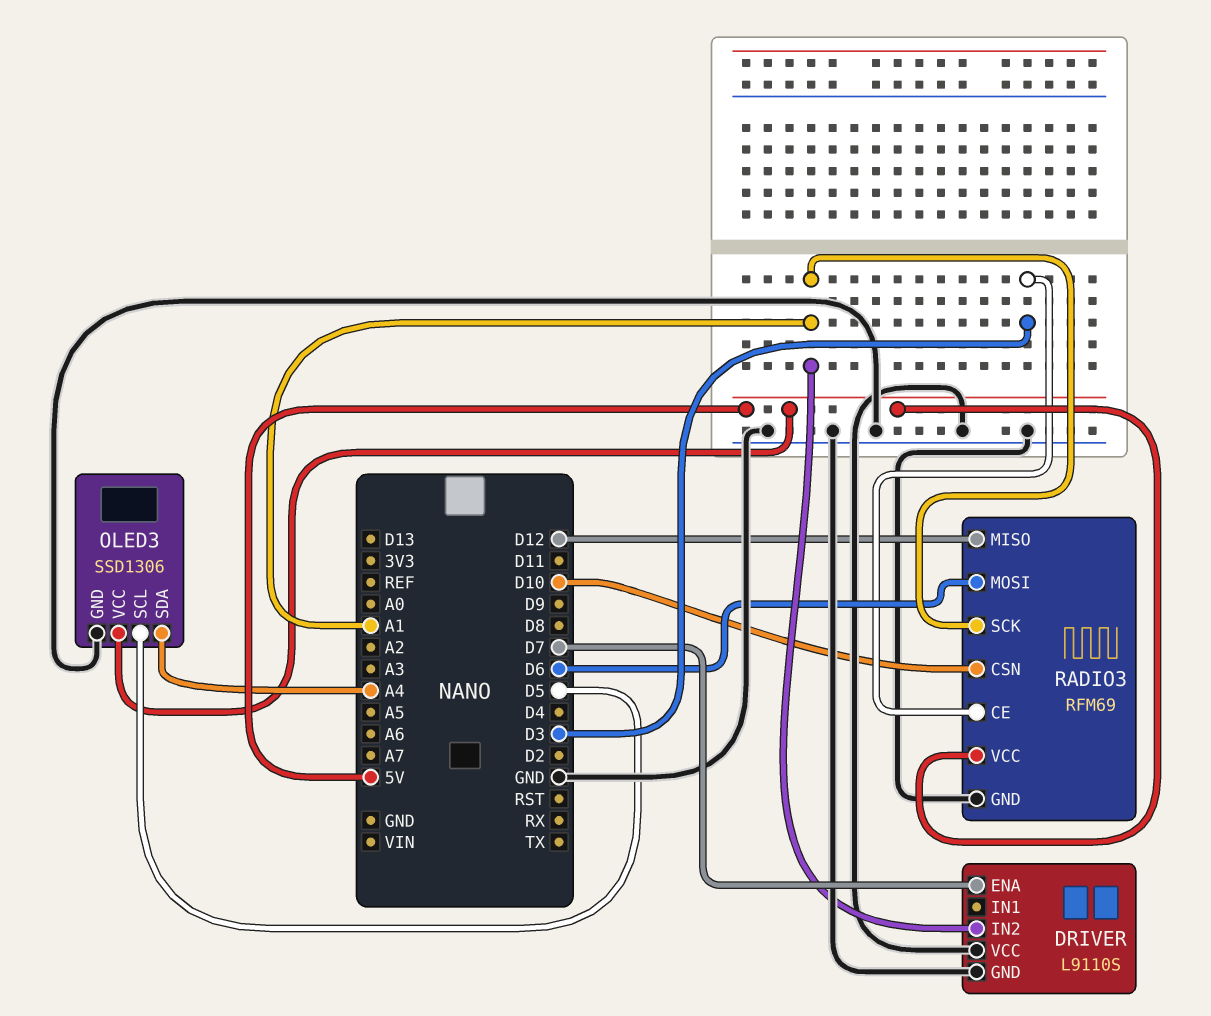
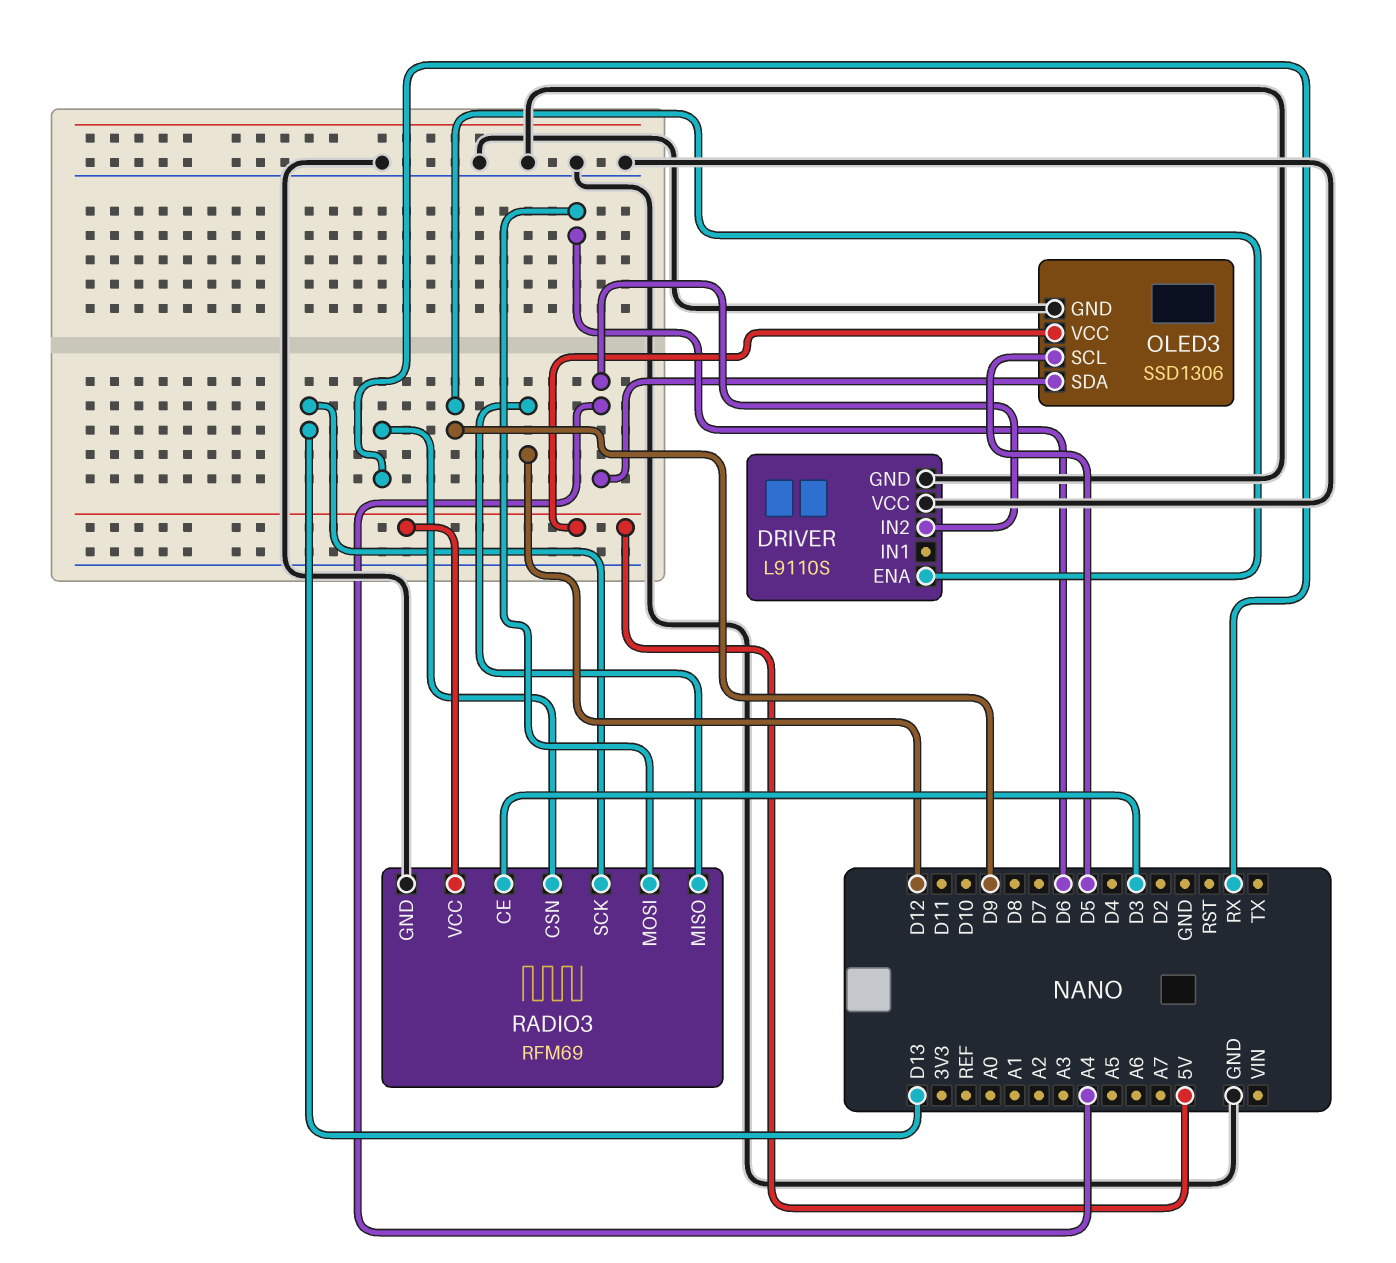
DRIVER pin ENA: D7 -> D9
DRIVER pin IN2: A1 -> A4
RADIO3 pin CSN: D10 -> RX
RADIO3 pin SCK: A1 -> D13

